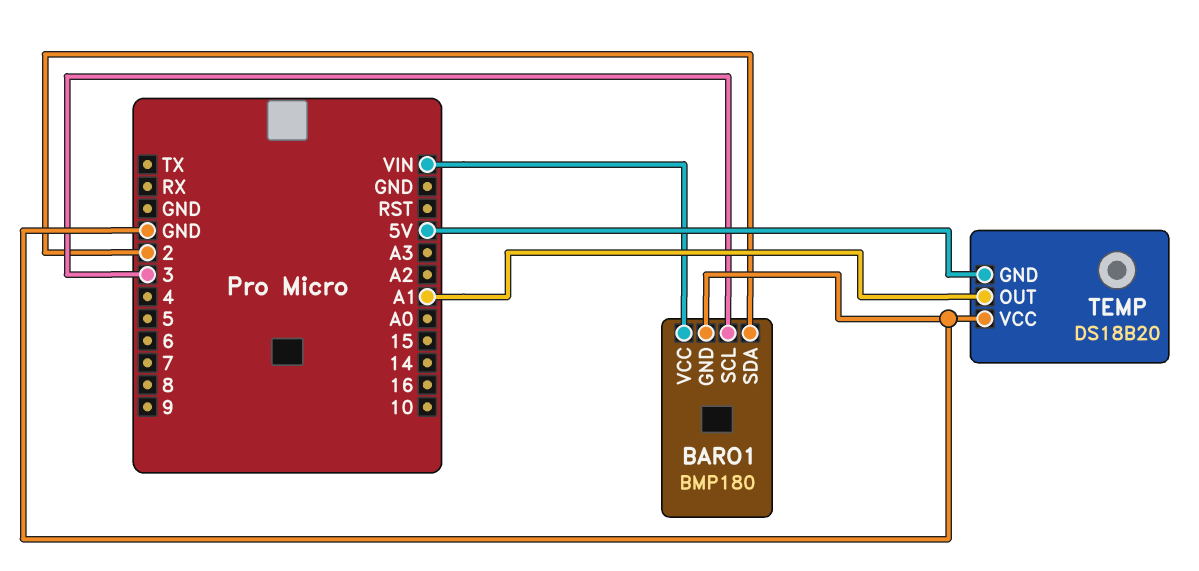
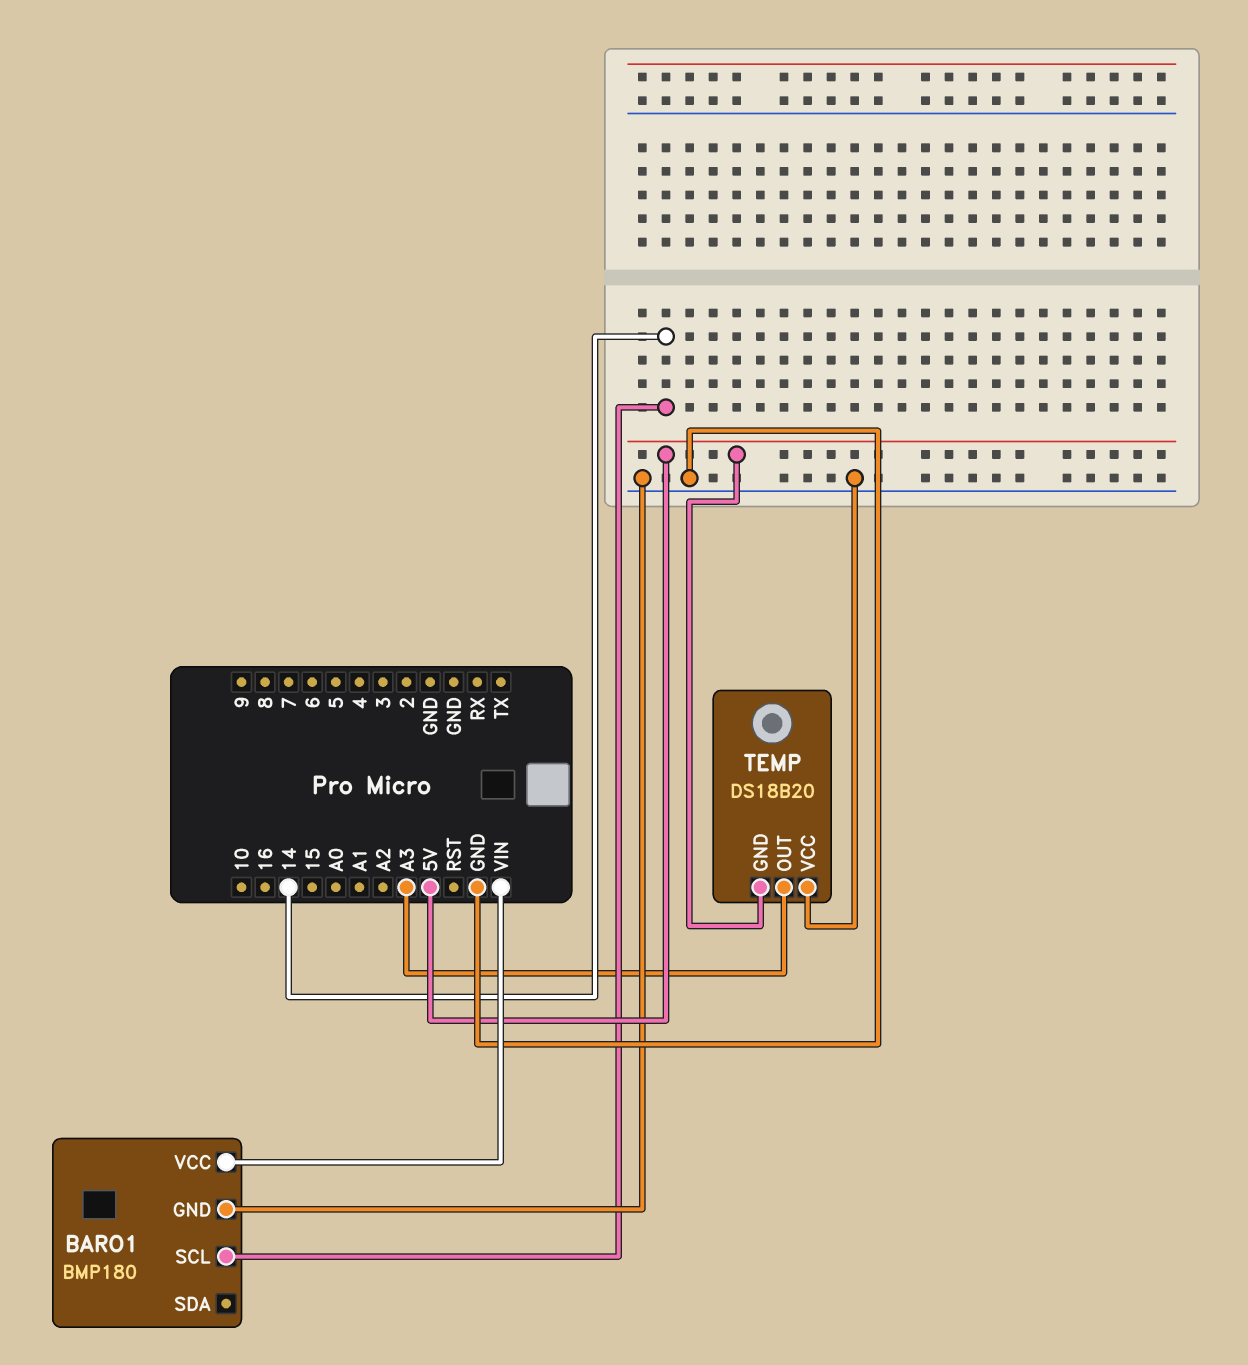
BARO1 pin SCL: 3 -> 14
BARO1 pin SDA: 2 -> none
TEMP pin OUT: A1 -> A3

